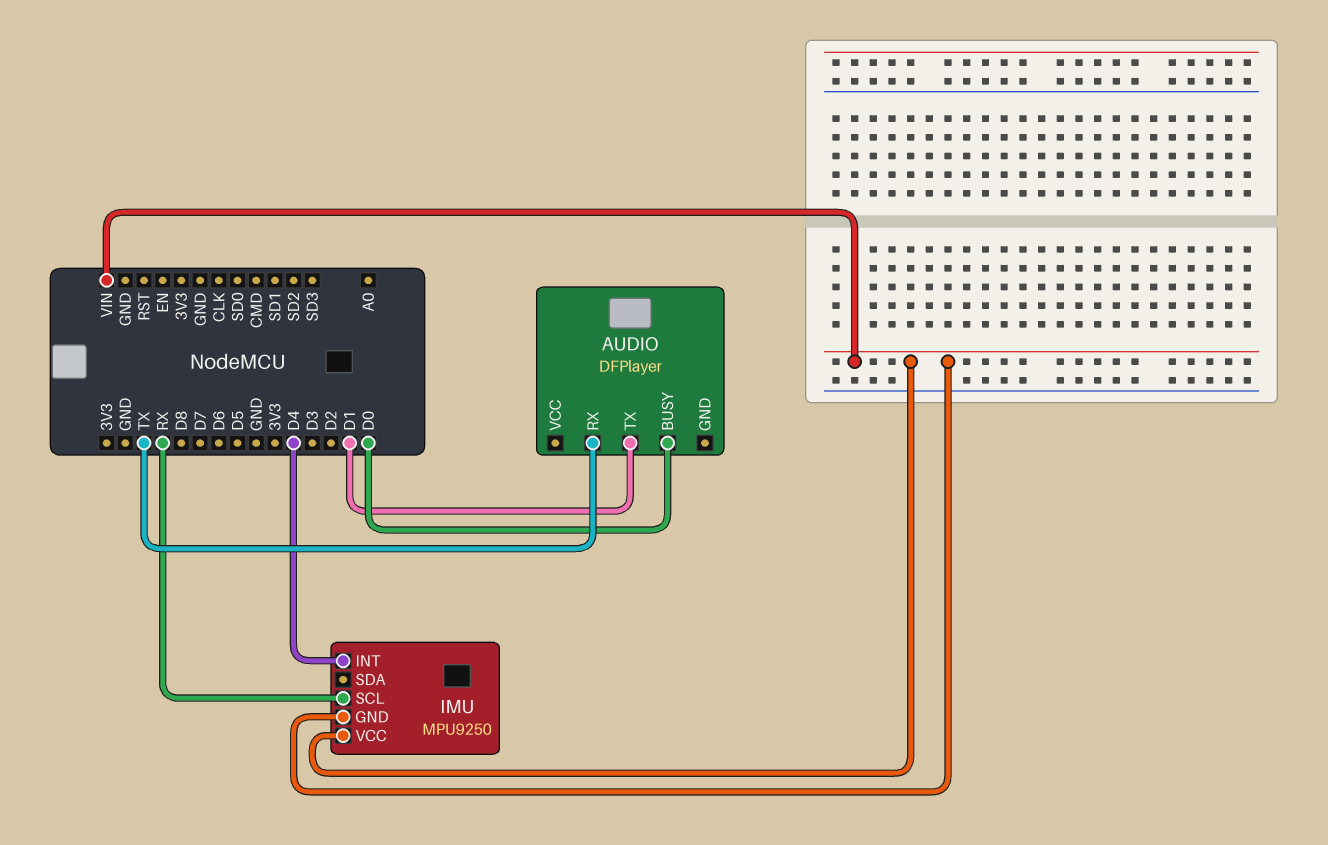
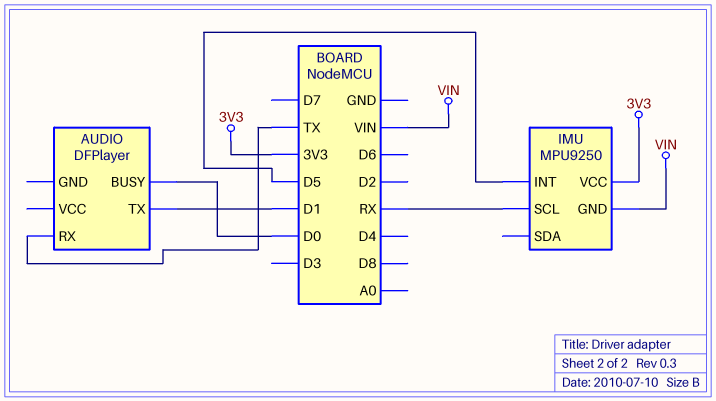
IMU pin INT: D4 -> D5
IMU pin VCC: VIN -> 3V3

